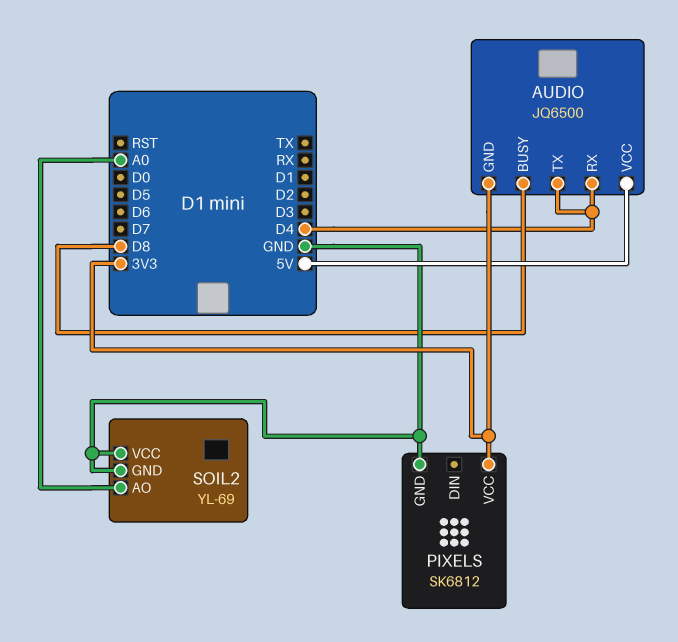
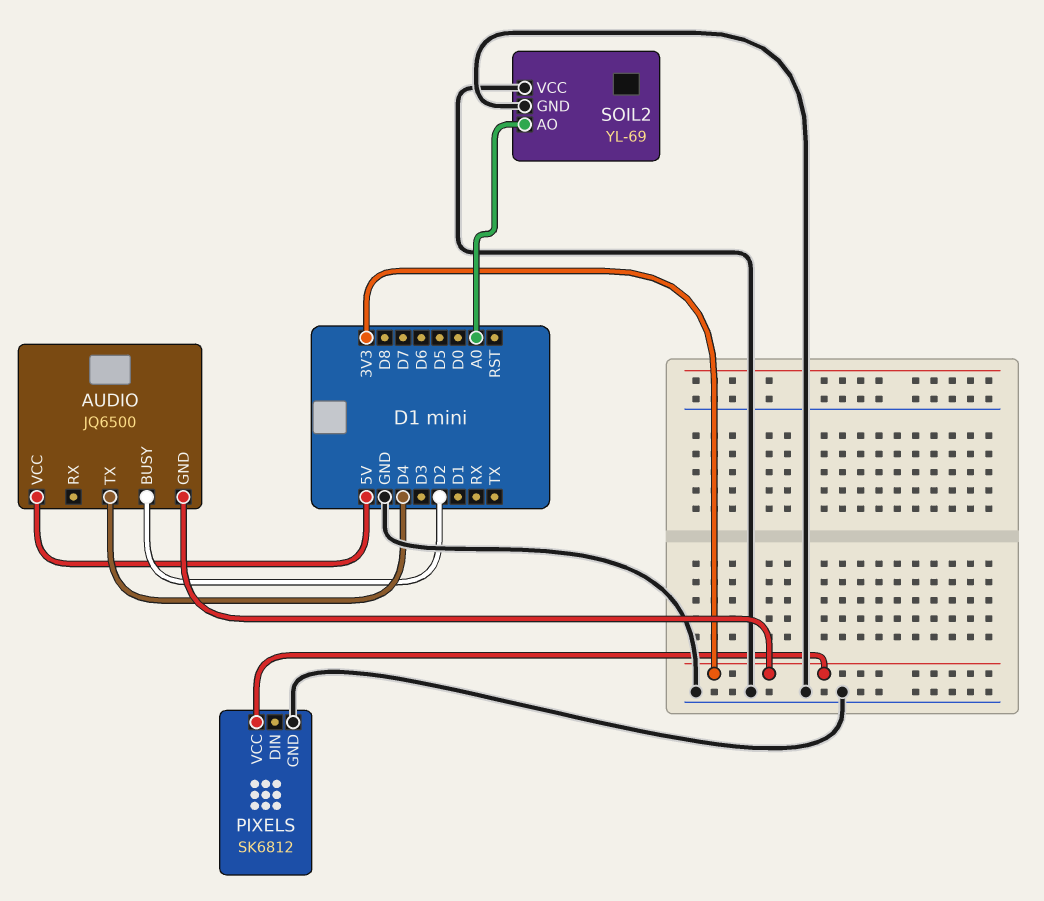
AUDIO pin BUSY: D8 -> D2
AUDIO pin RX: D4 -> none

